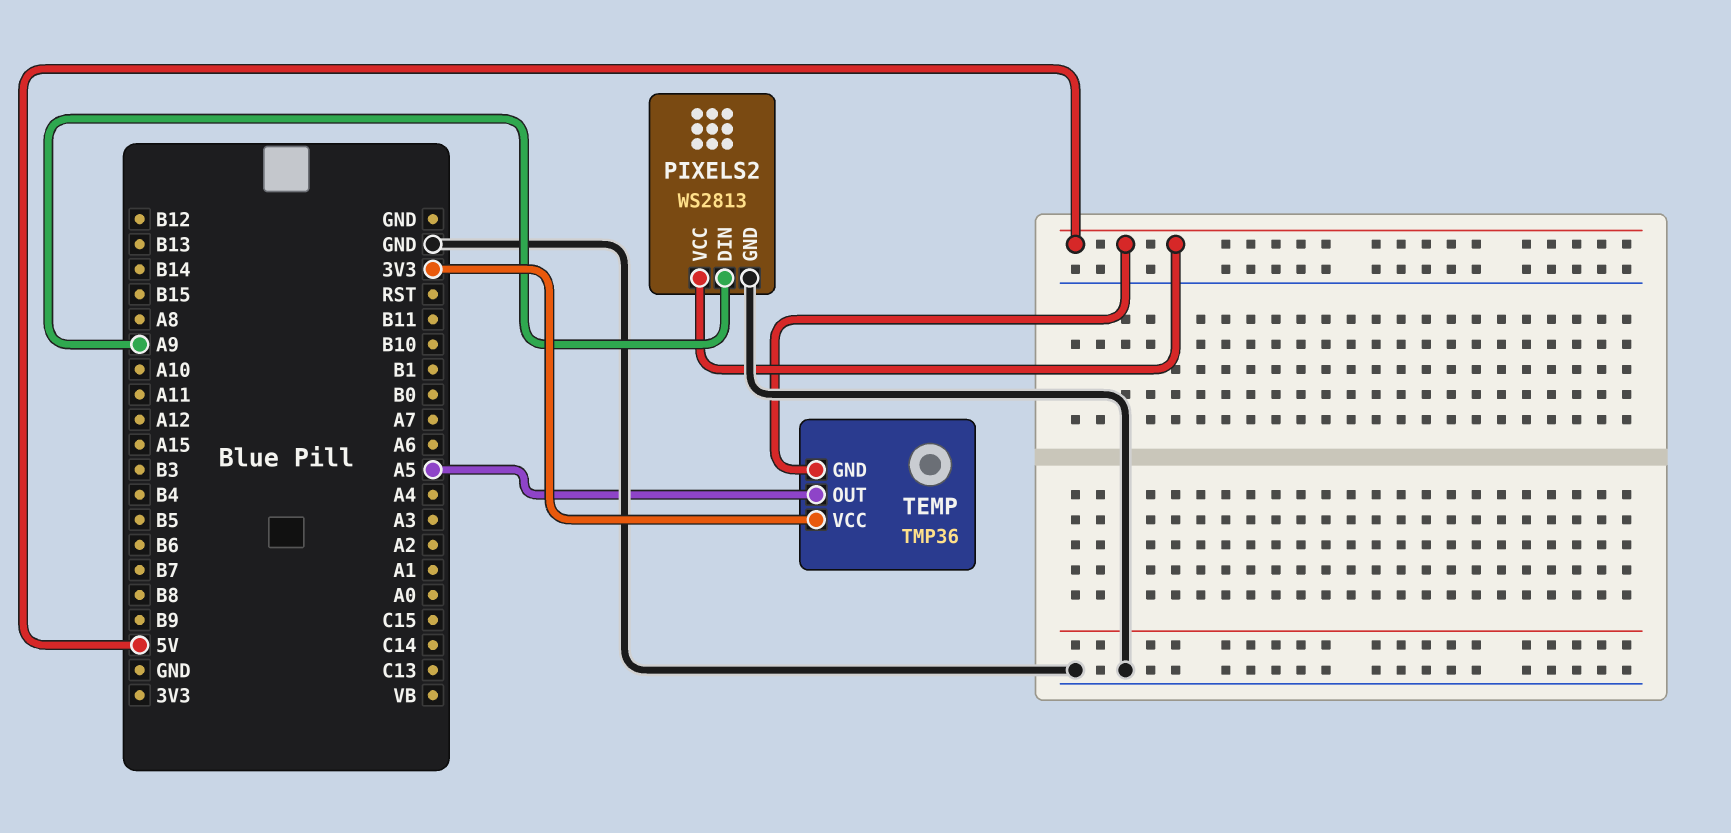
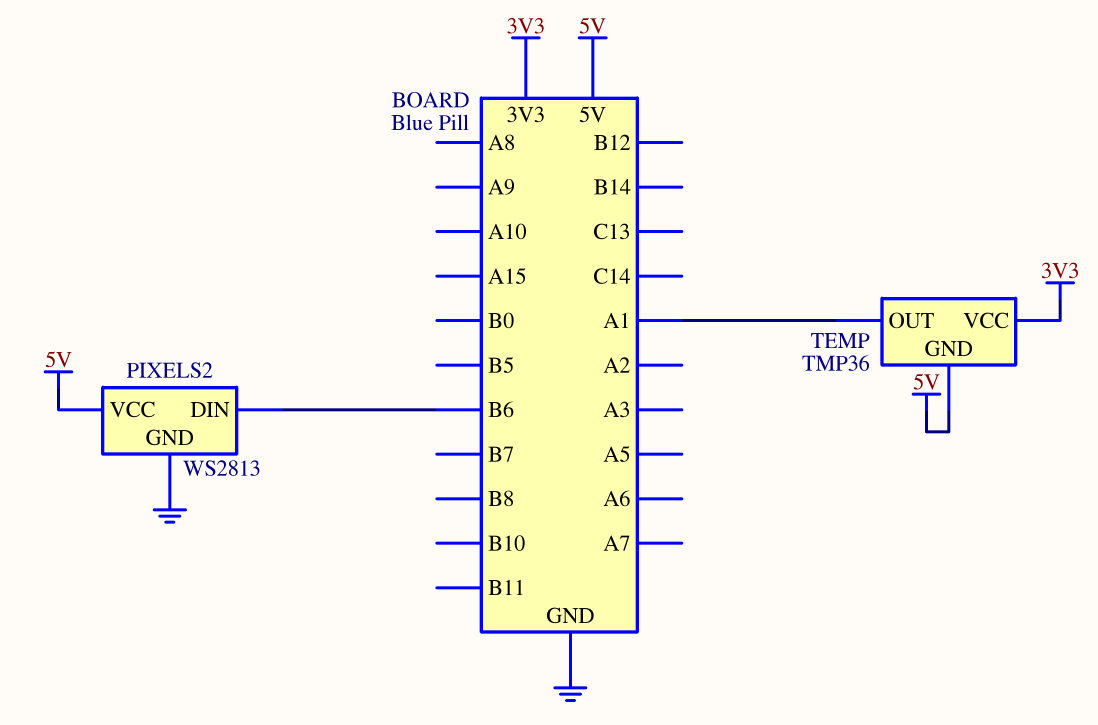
PIXELS2 pin DIN: A9 -> B6
TEMP pin OUT: A5 -> A1

